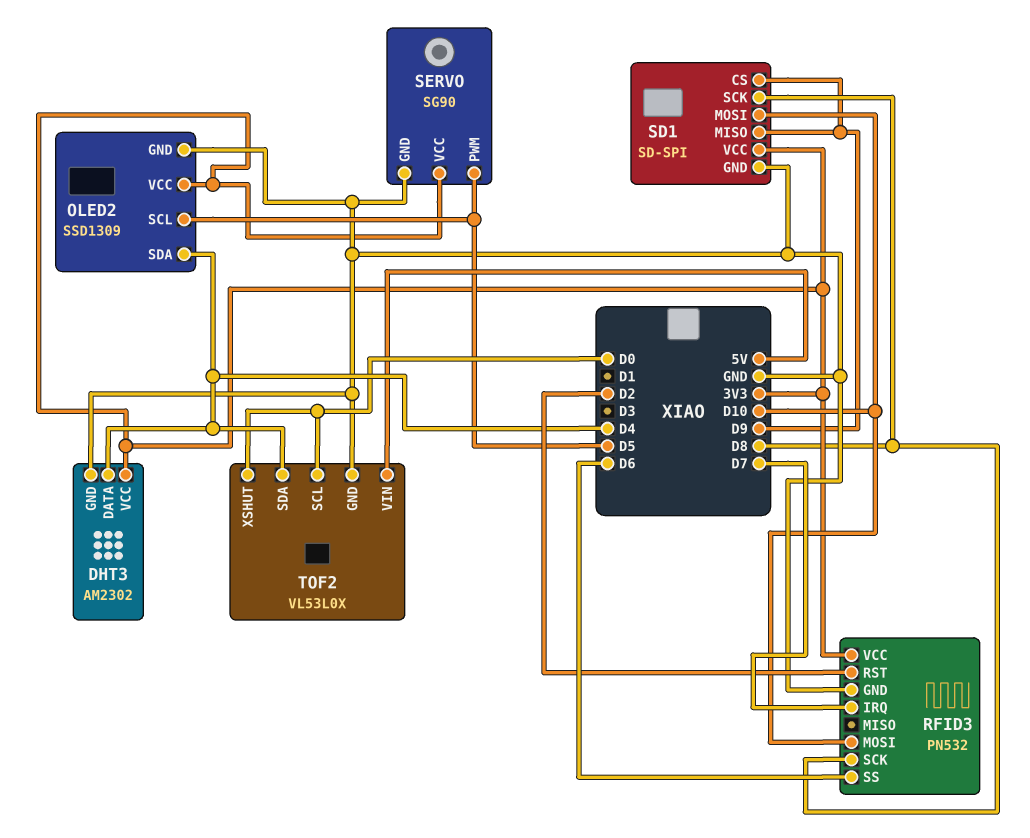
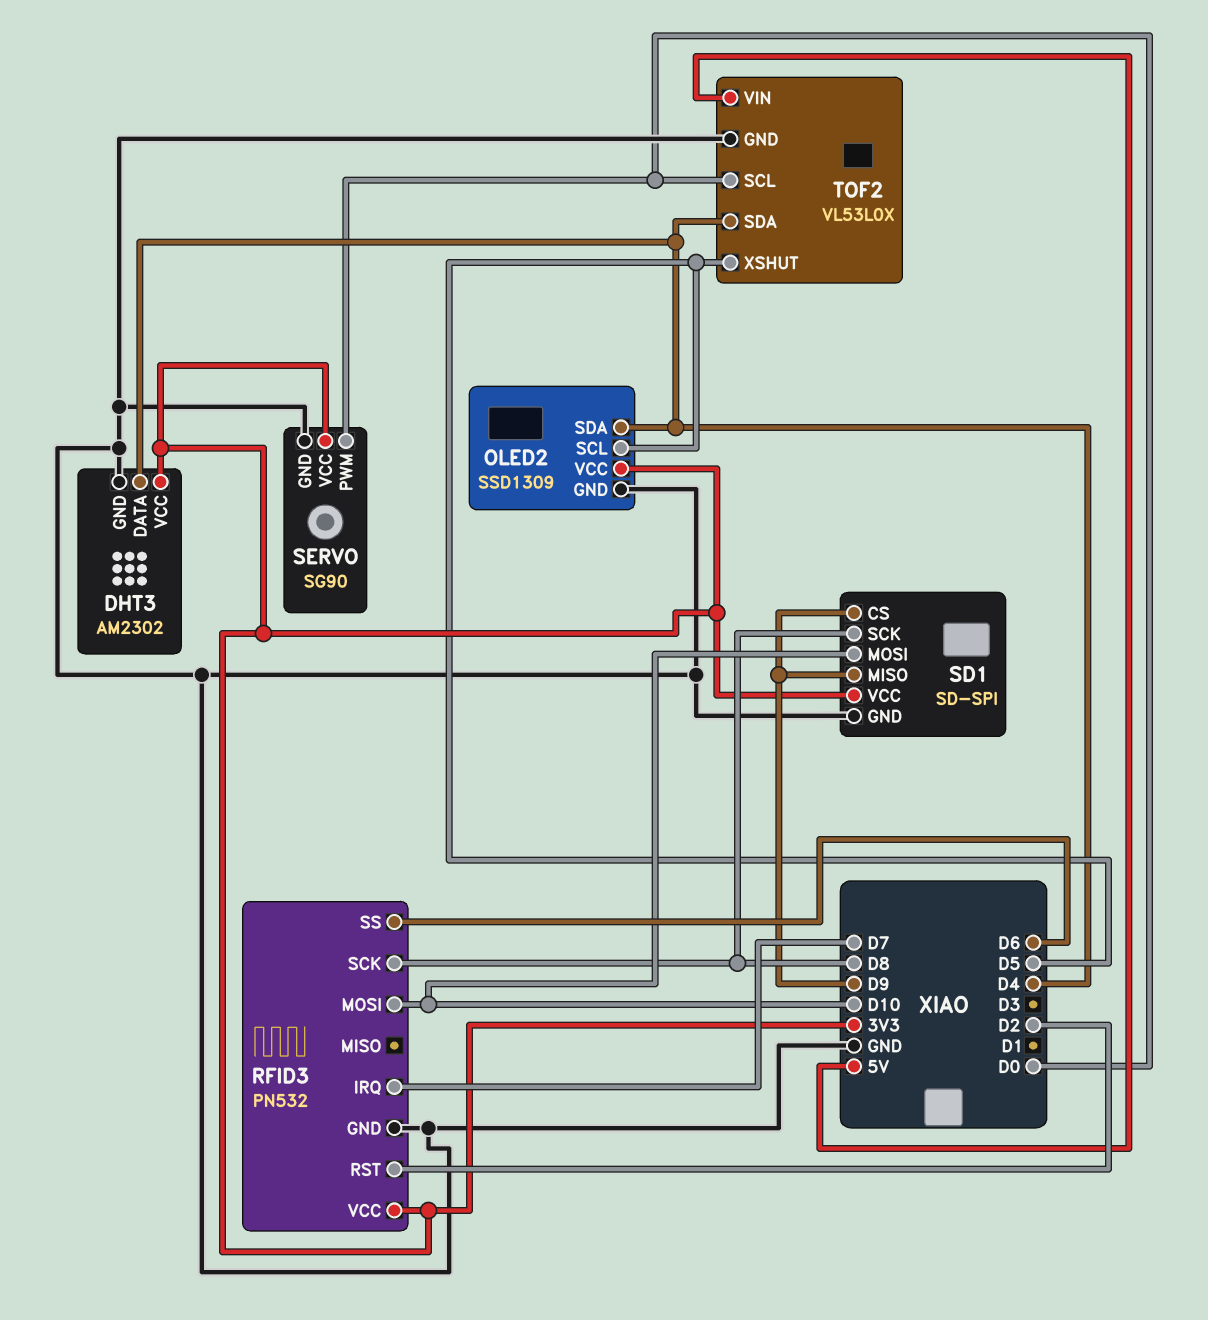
SERVO pin PWM: D5 -> D0
TOF2 pin XSHUT: D0 -> D5

